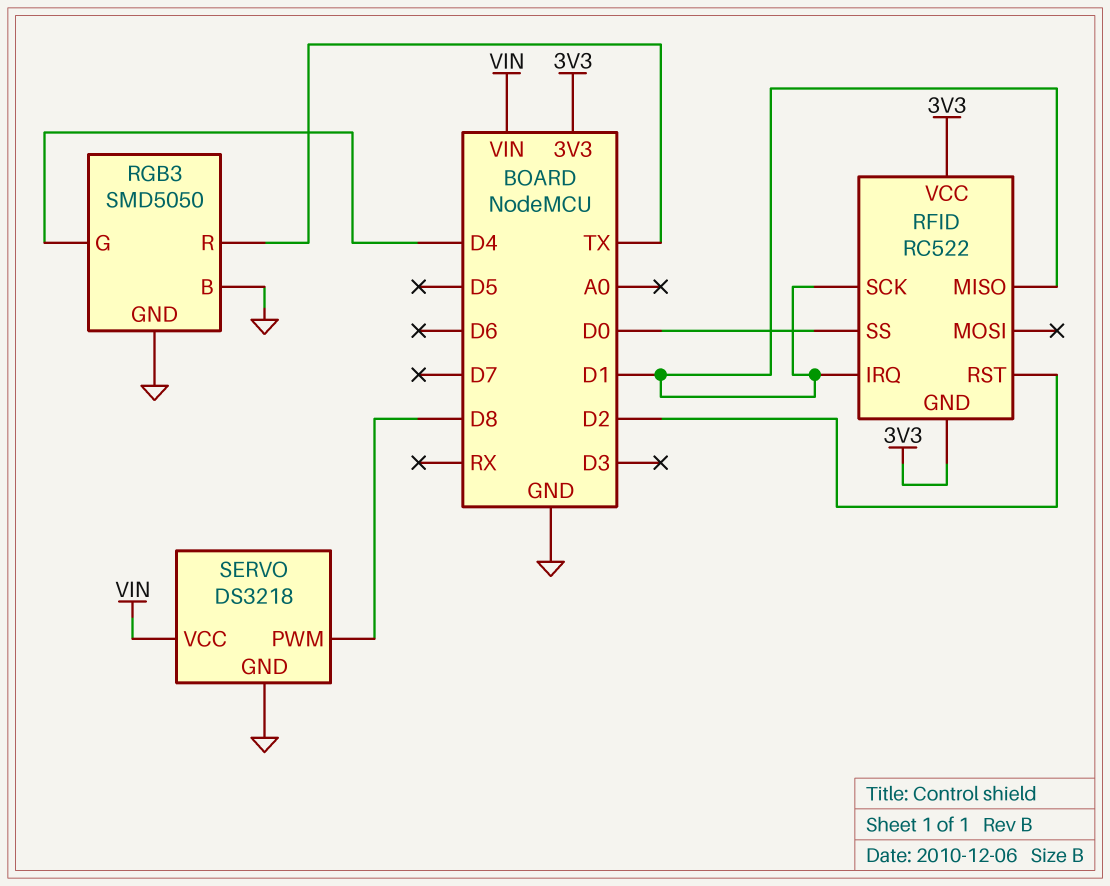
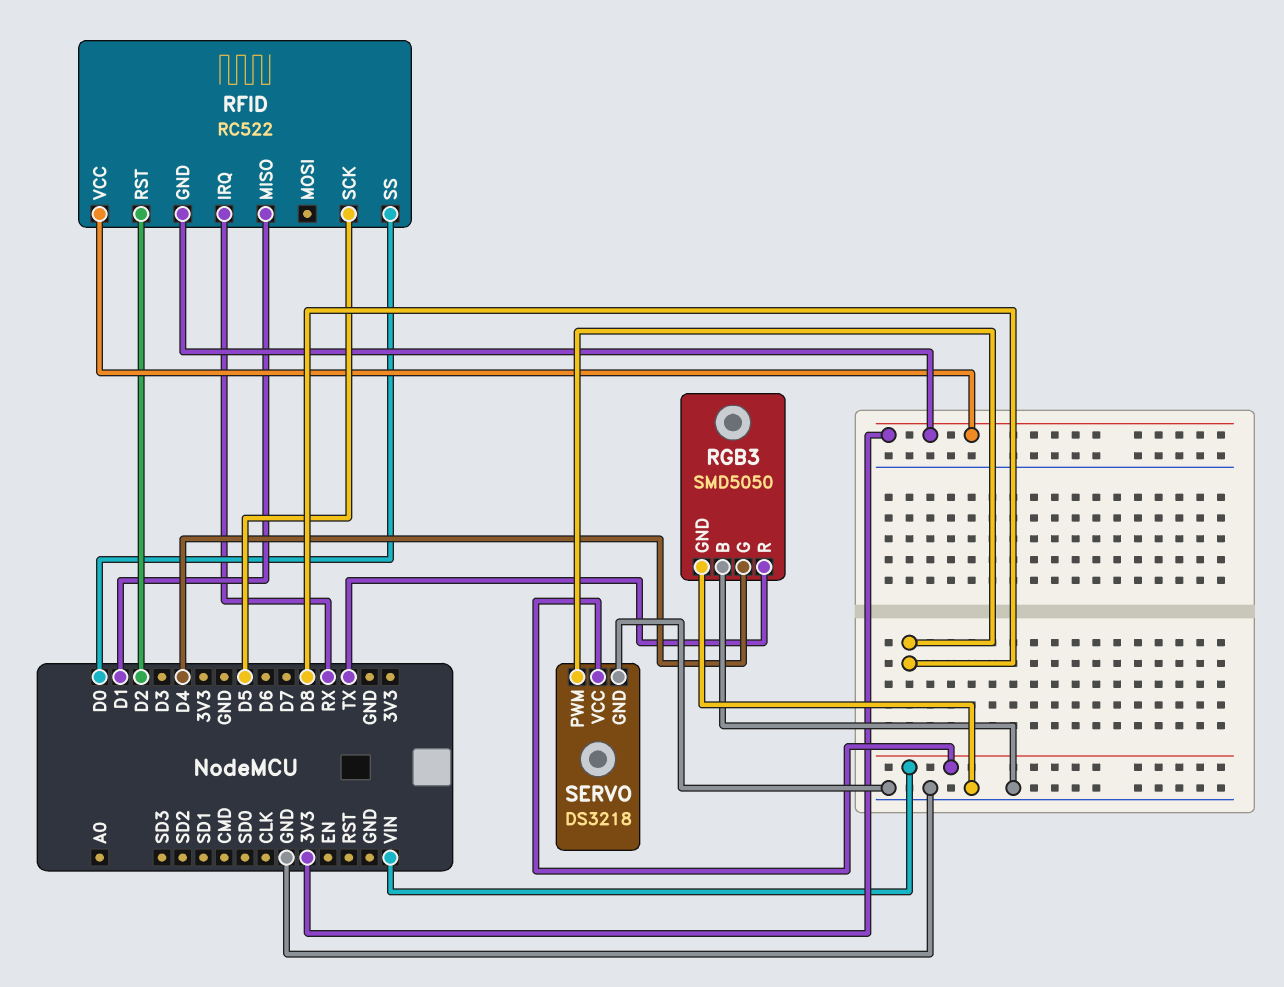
RFID pin IRQ: D1 -> RX
RFID pin SCK: D1 -> D5

